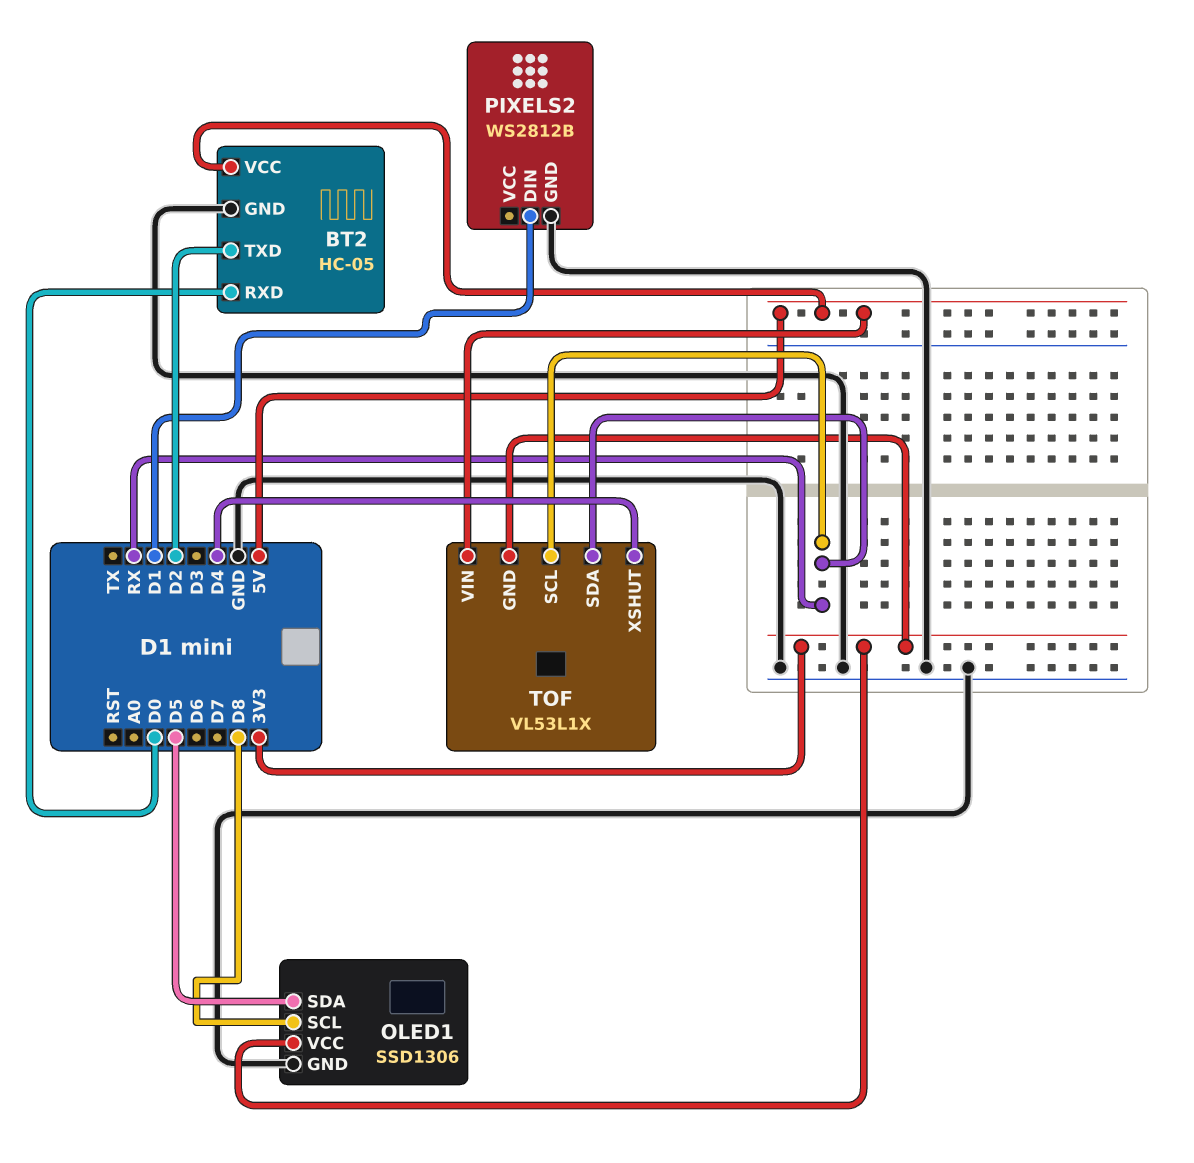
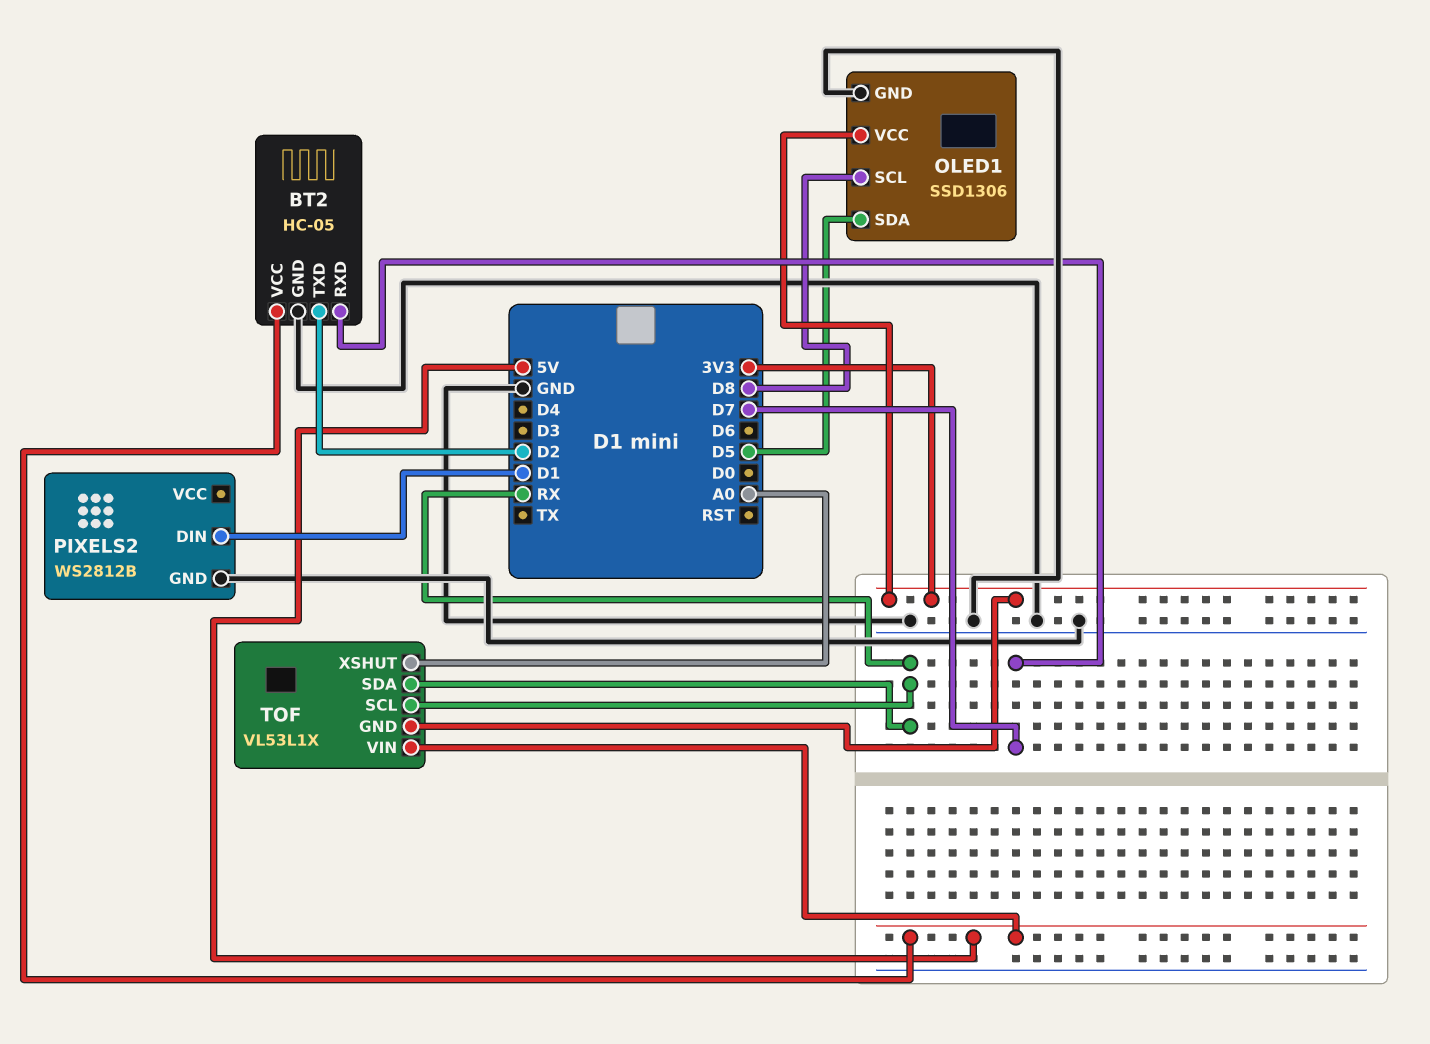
BT2 pin RXD: D0 -> D7
TOF pin XSHUT: D4 -> A0

